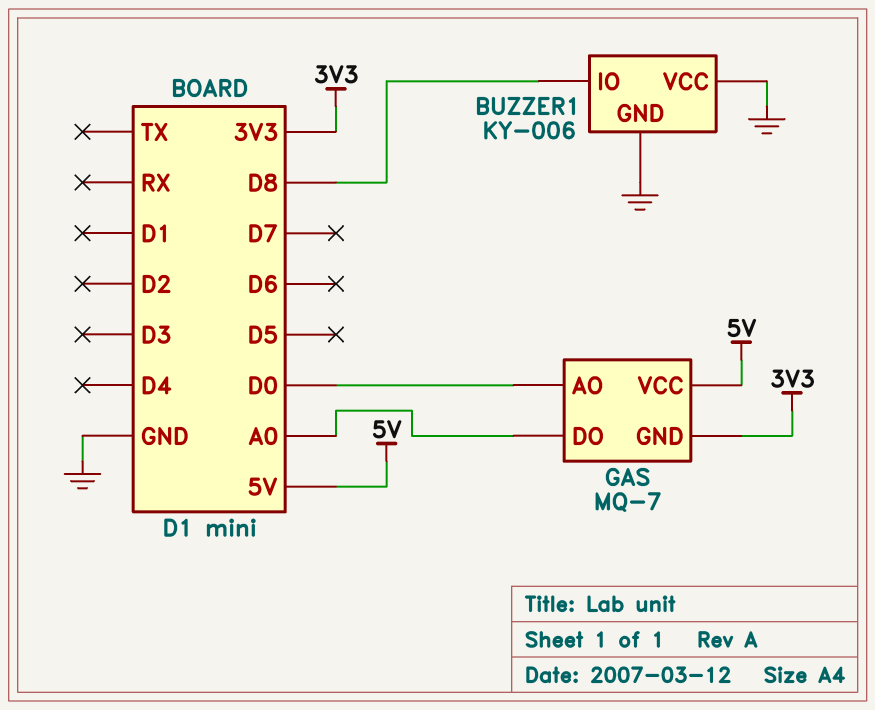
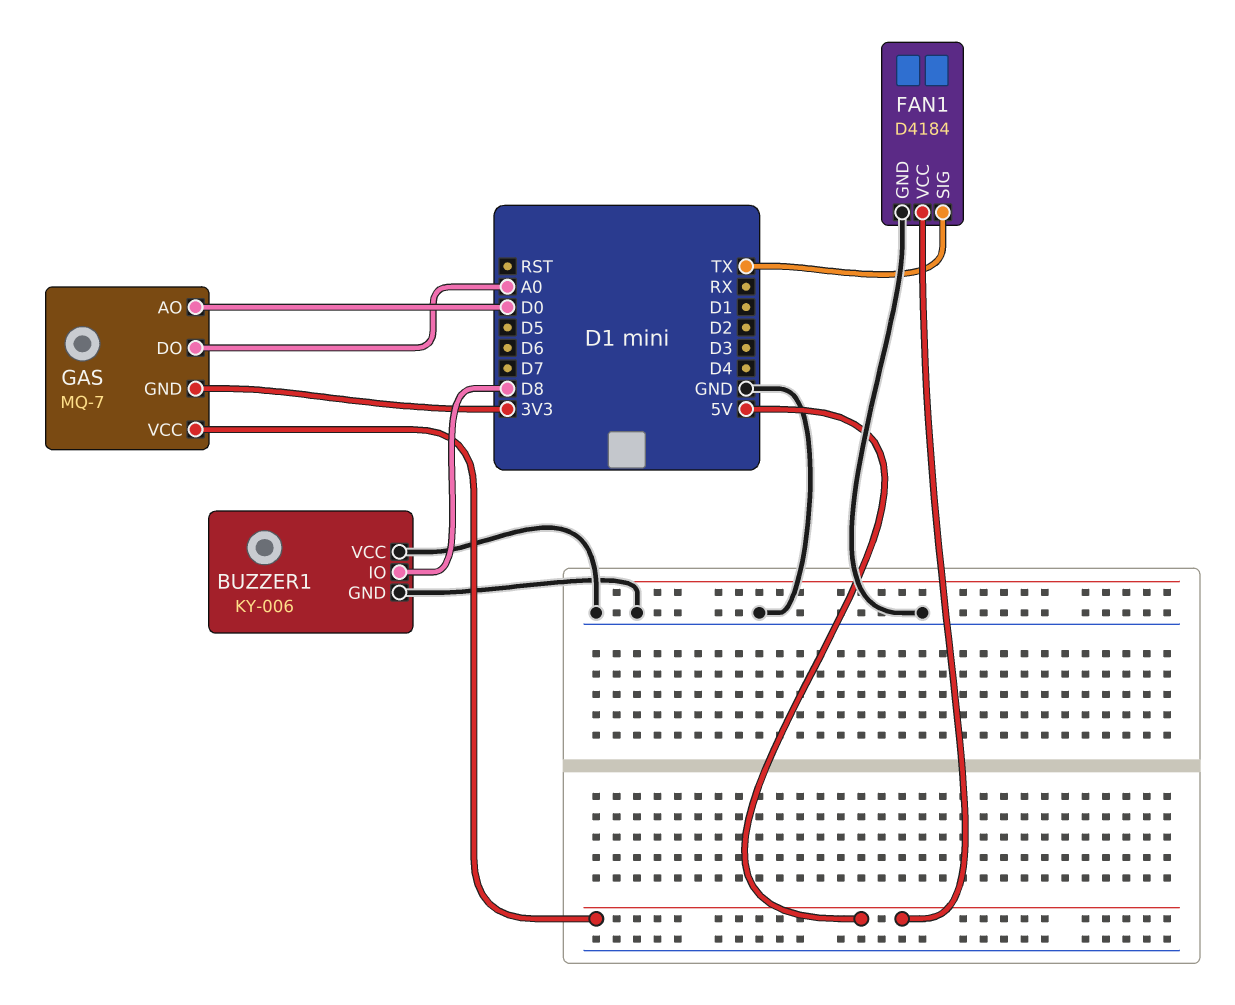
FAN1: none -> D4184
FAN1 pin GND: none -> GND
FAN1 pin SIG: none -> TX
FAN1 pin VCC: none -> 5V

